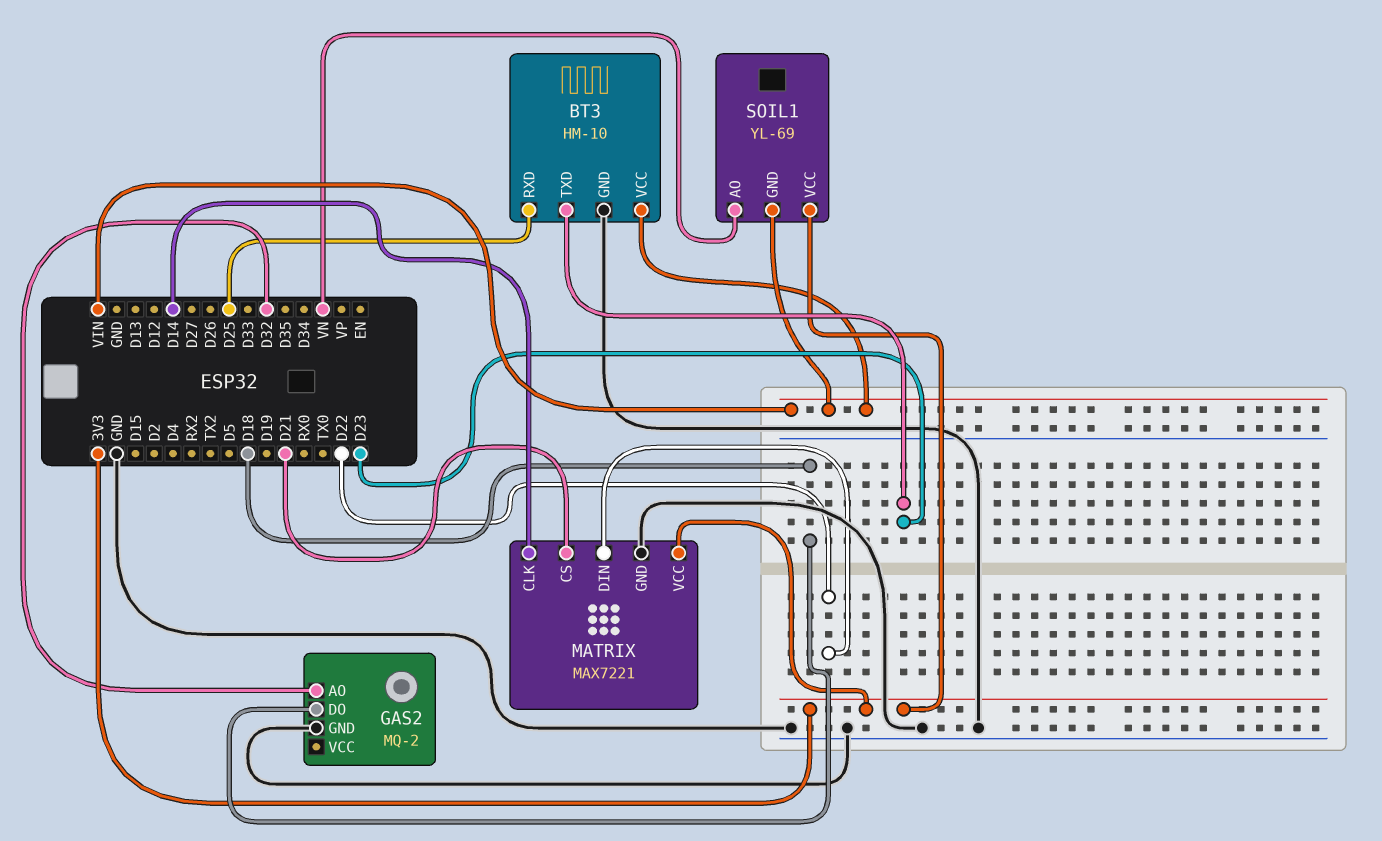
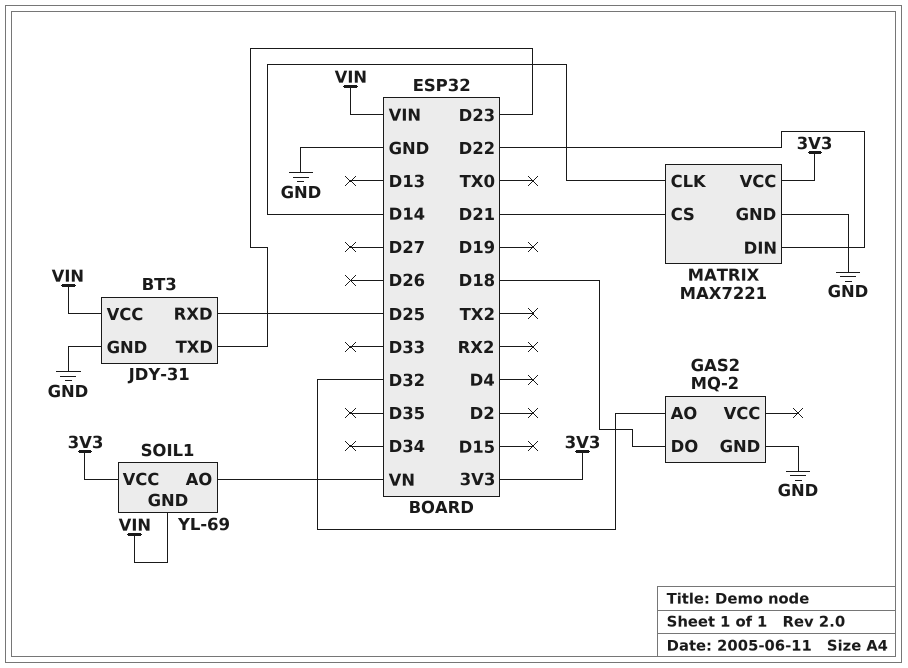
BT3: HM-10 -> JDY-31

